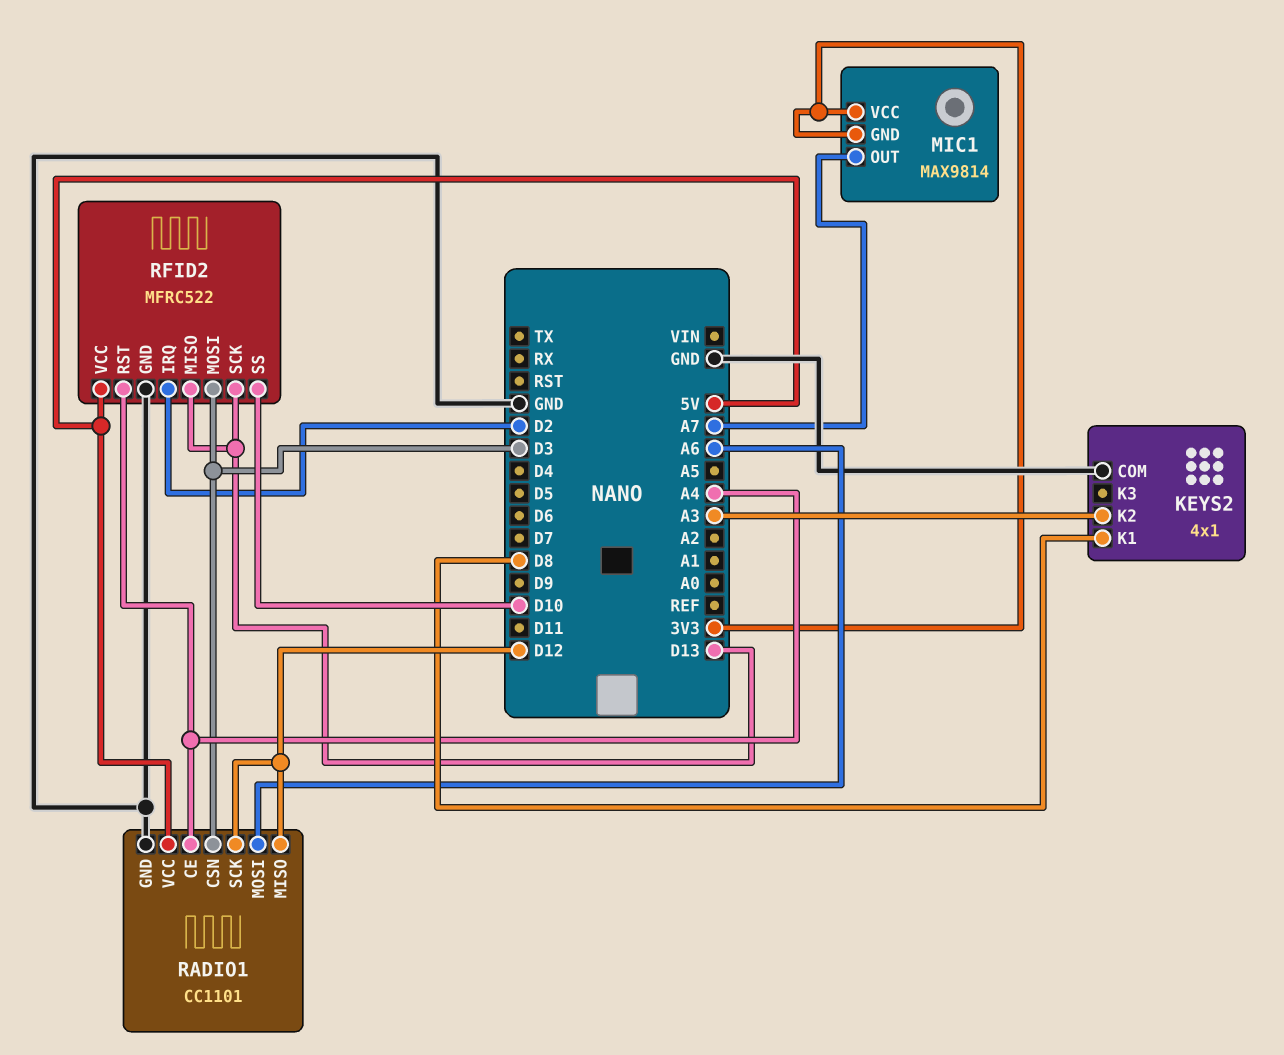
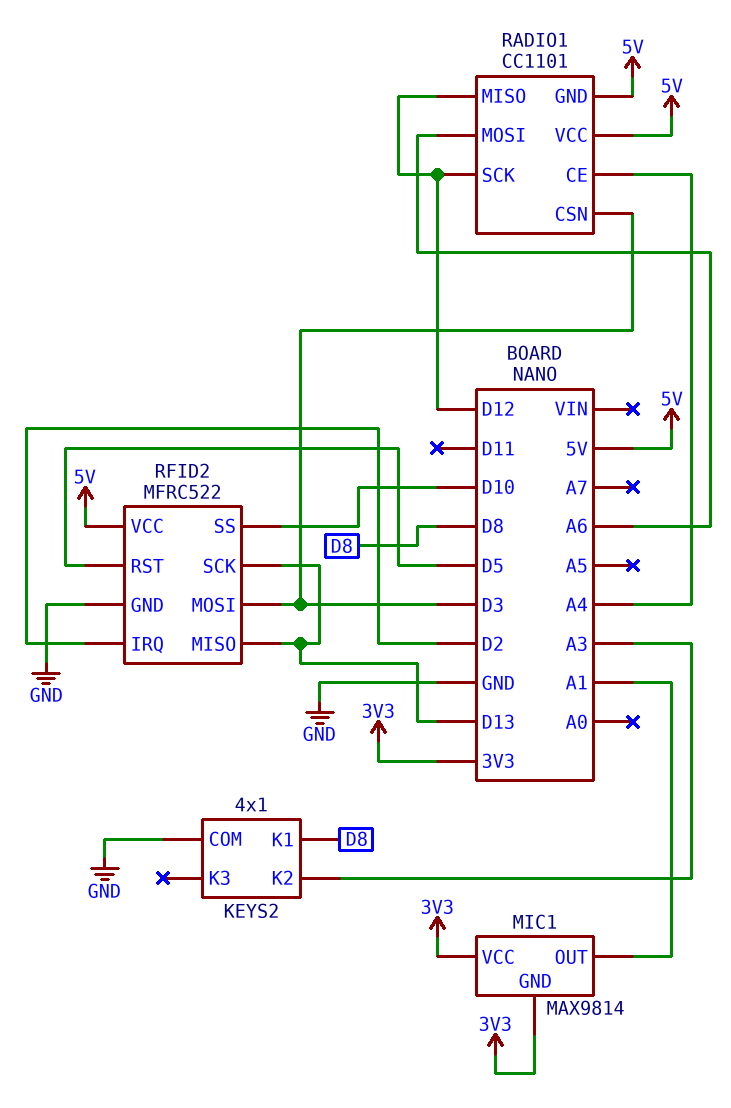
MIC1 pin OUT: A7 -> A1
RADIO1 pin GND: GND -> 5V
RFID2 pin RST: A4 -> D5

